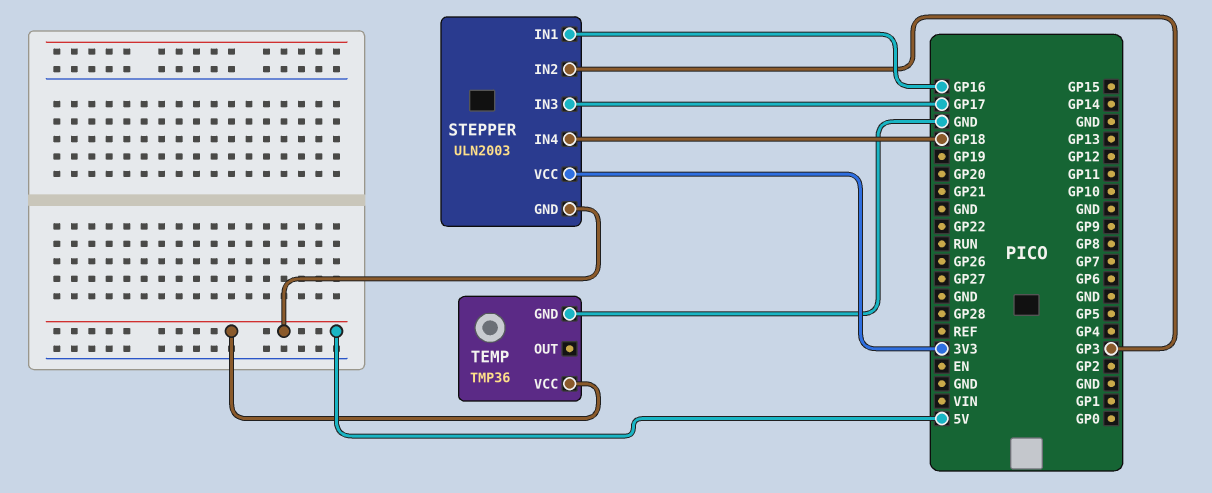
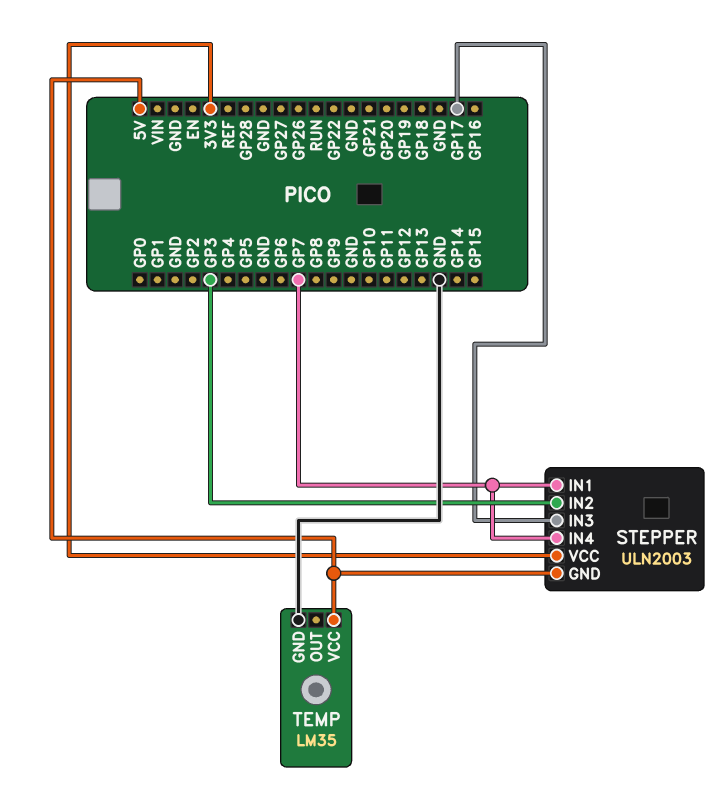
STEPPER pin IN1: GP16 -> GP7
STEPPER pin IN4: GP18 -> GP7
TEMP: TMP36 -> LM35

